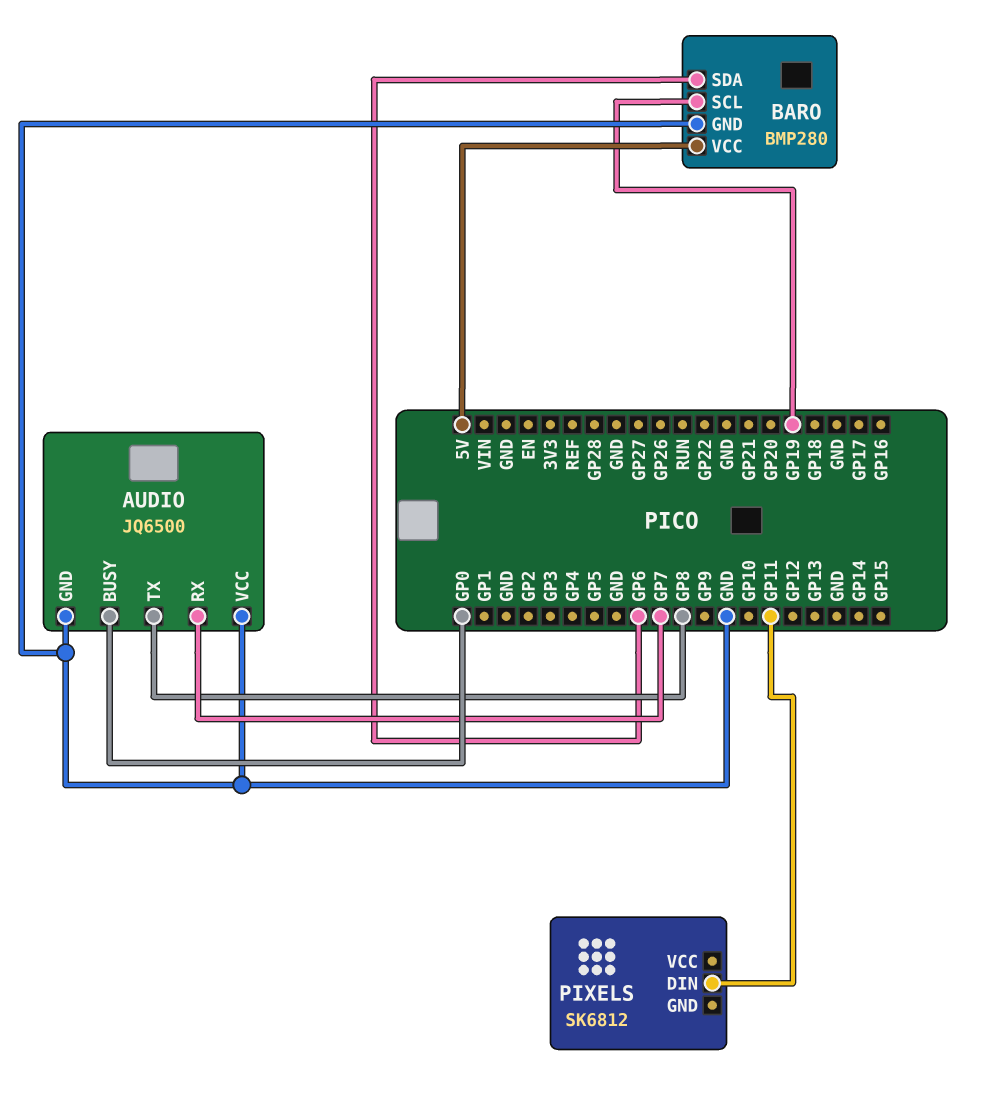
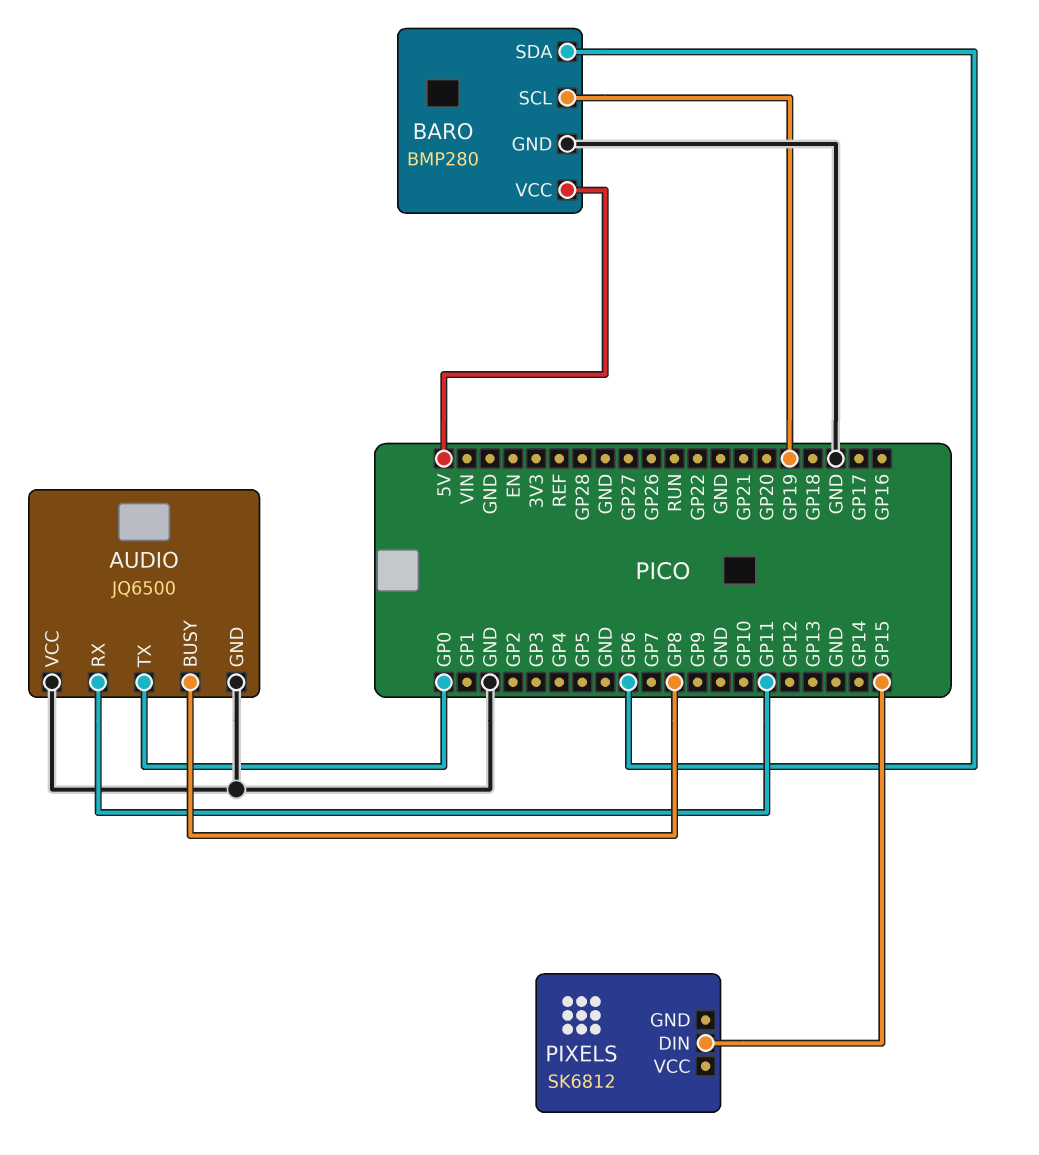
AUDIO pin BUSY: GP0 -> GP8
AUDIO pin RX: GP7 -> GP11
AUDIO pin TX: GP8 -> GP0
PIXELS pin DIN: GP11 -> GP15

